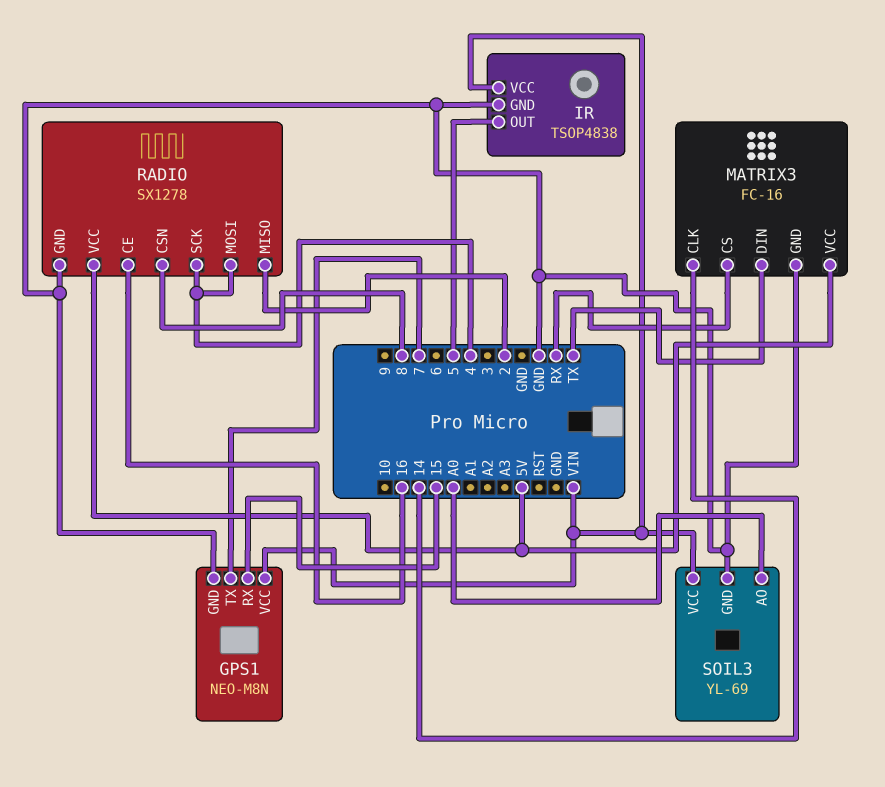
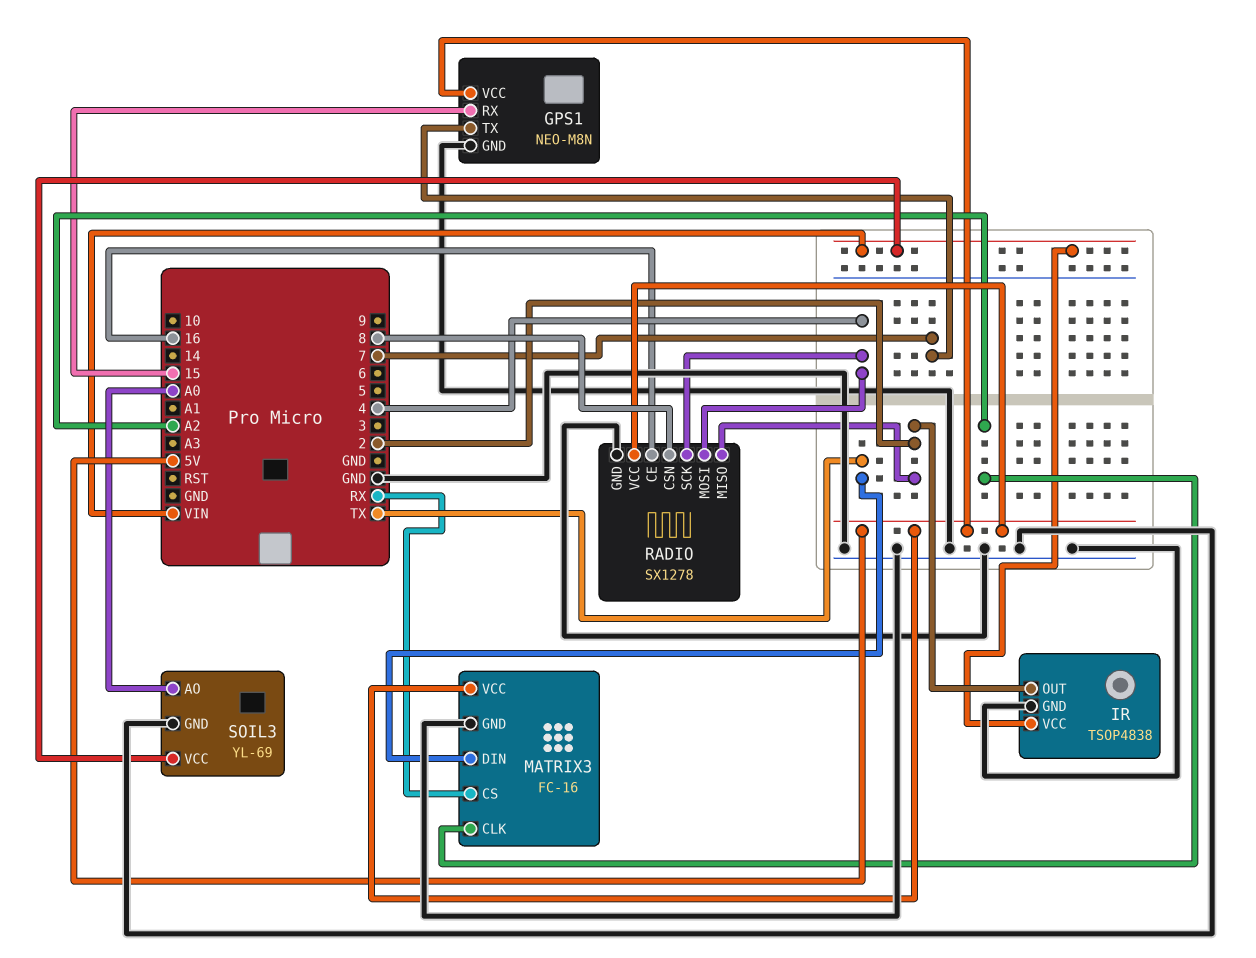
GPS1 pin VCC: VIN -> 5V
IR pin OUT: 5 -> 2
MATRIX3 pin CLK: 14 -> A2

